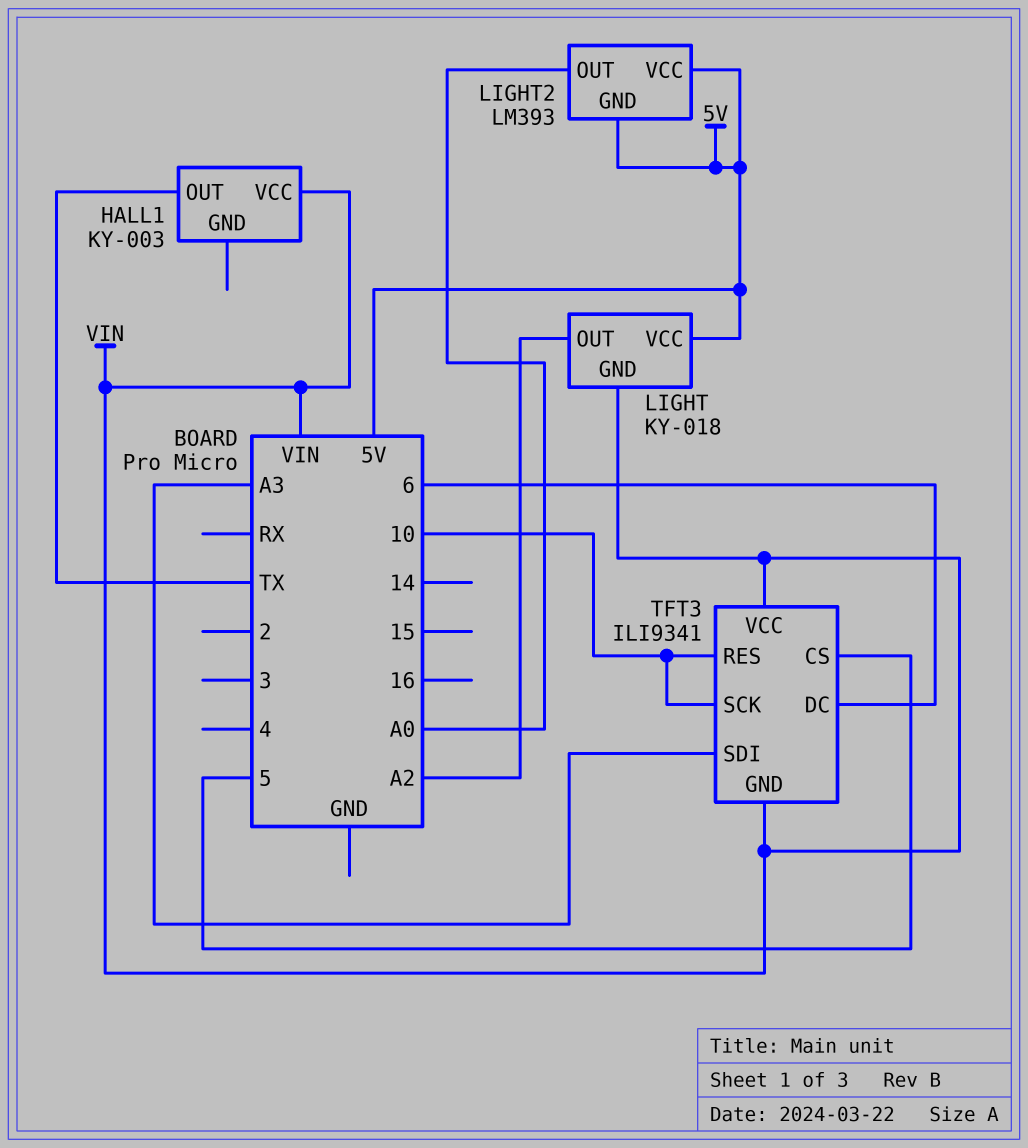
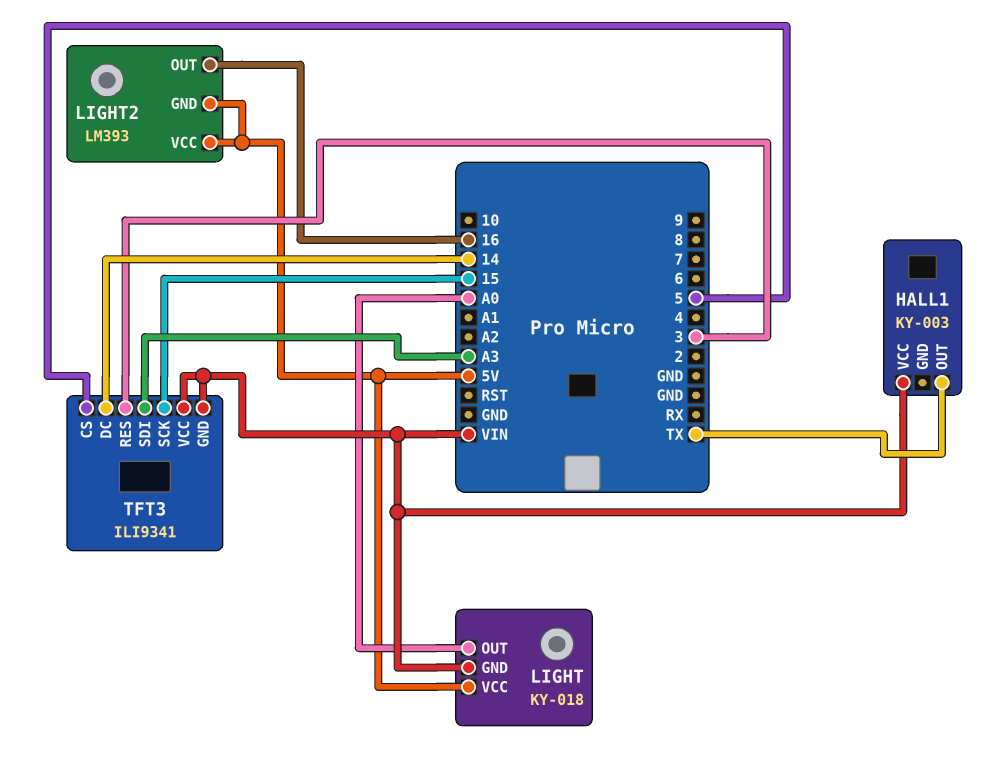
LIGHT pin OUT: A2 -> A0
LIGHT2 pin OUT: A0 -> 16
TFT3 pin DC: 6 -> 14
TFT3 pin RES: 10 -> 3
TFT3 pin SCK: 10 -> 15

